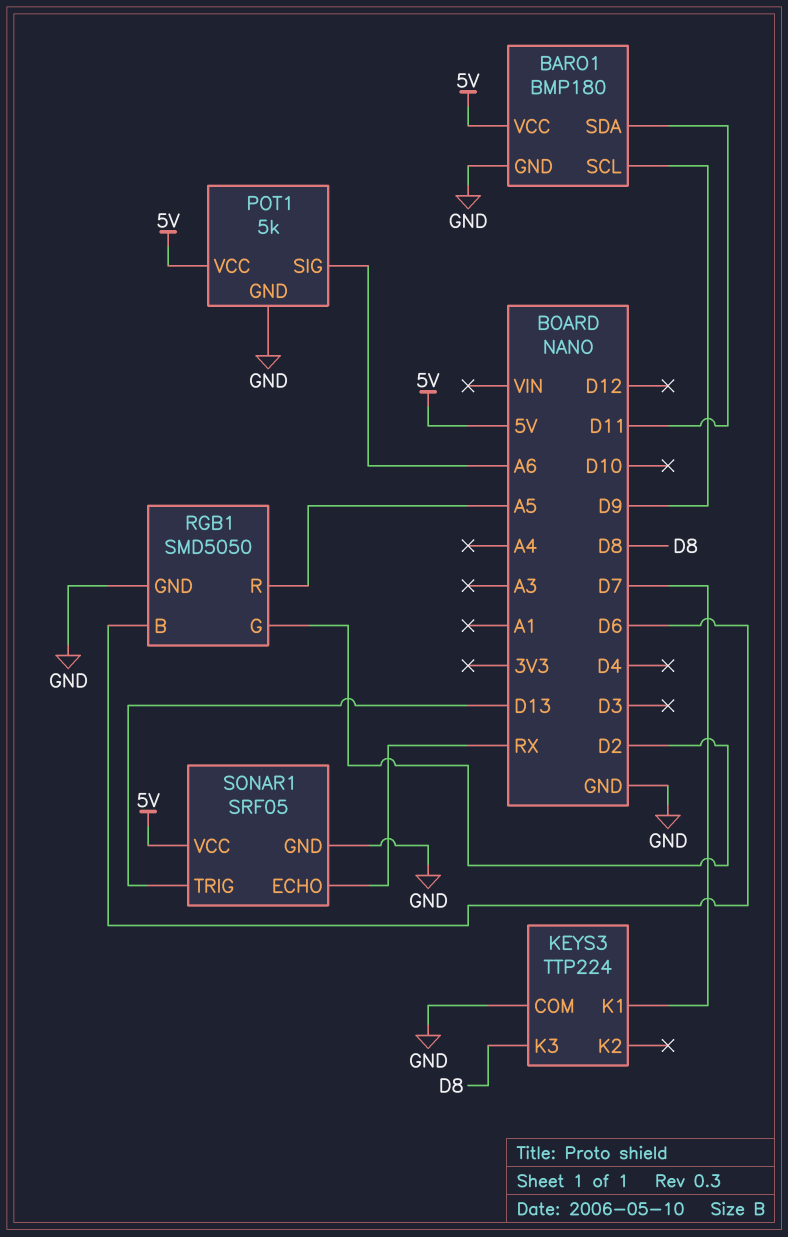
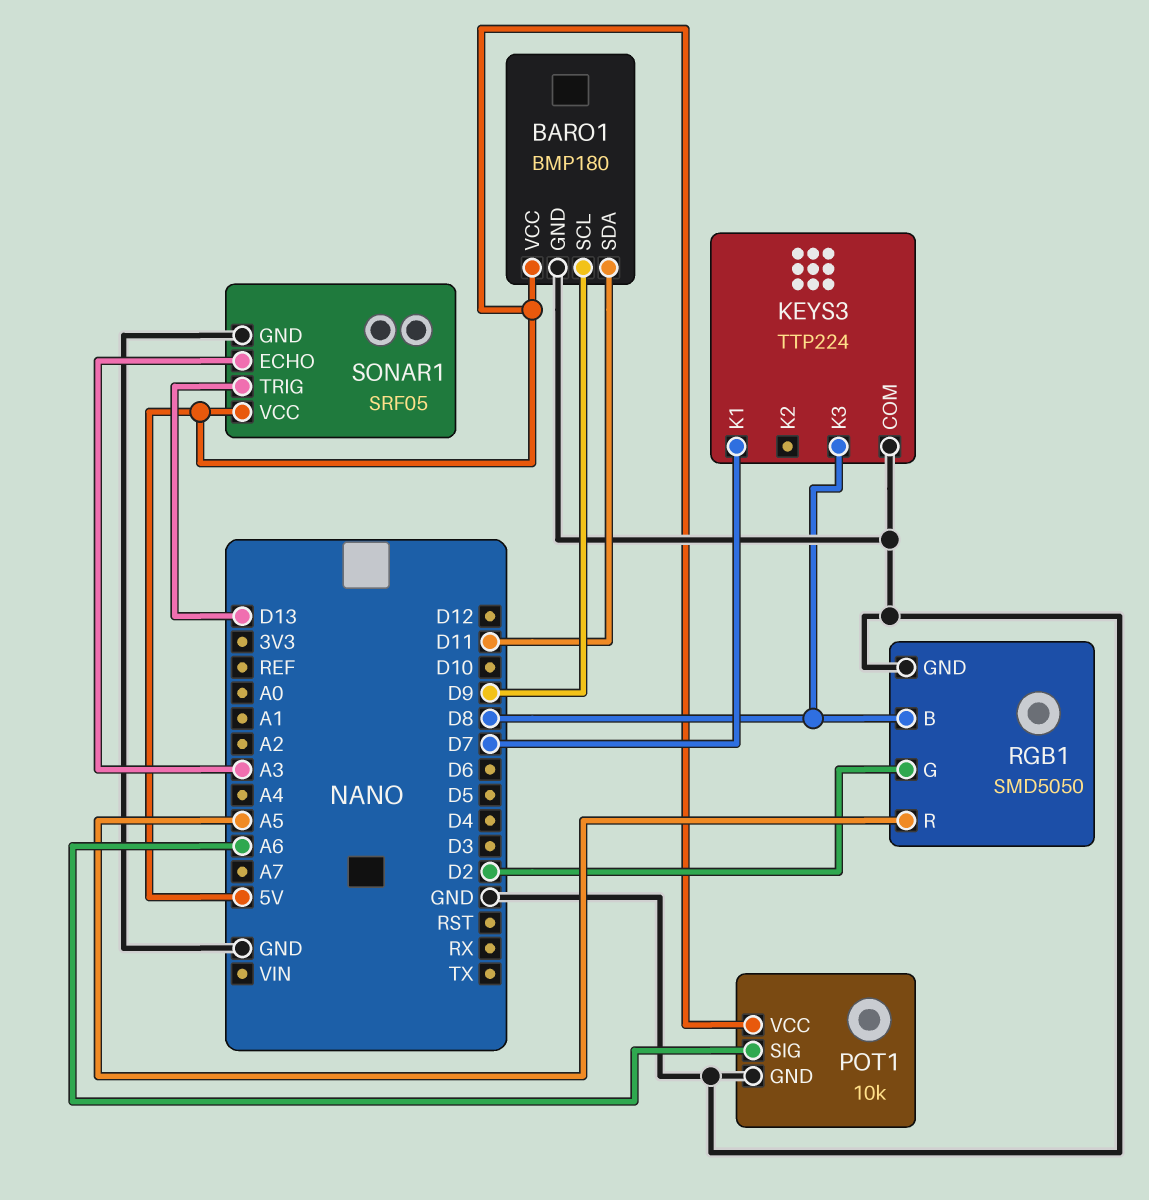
POT1: 5k -> 10k
RGB1 pin B: D6 -> D8
SONAR1 pin ECHO: RX -> A3

